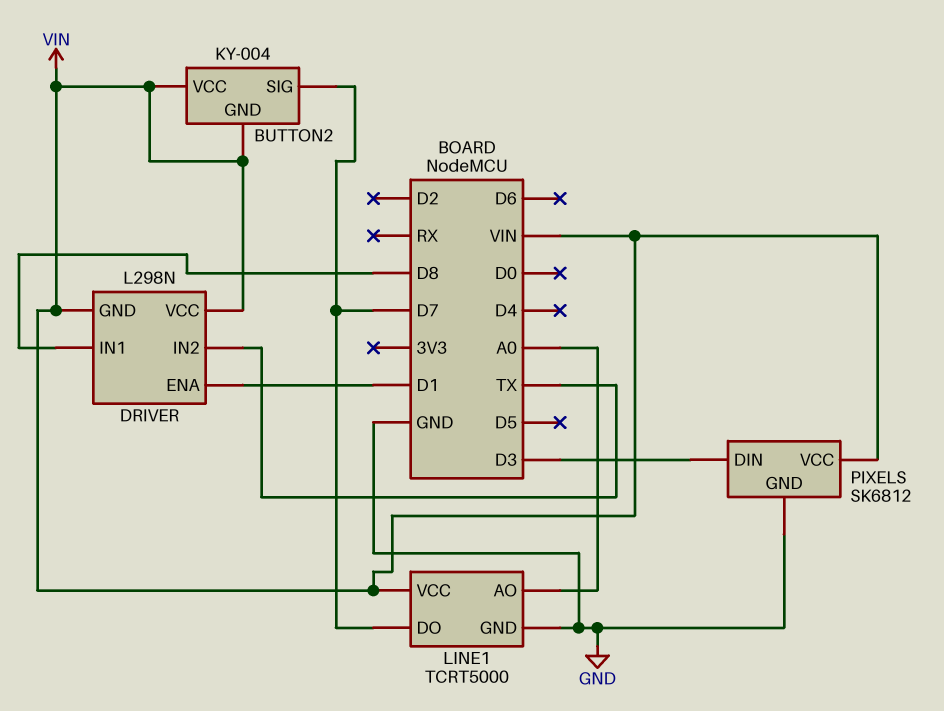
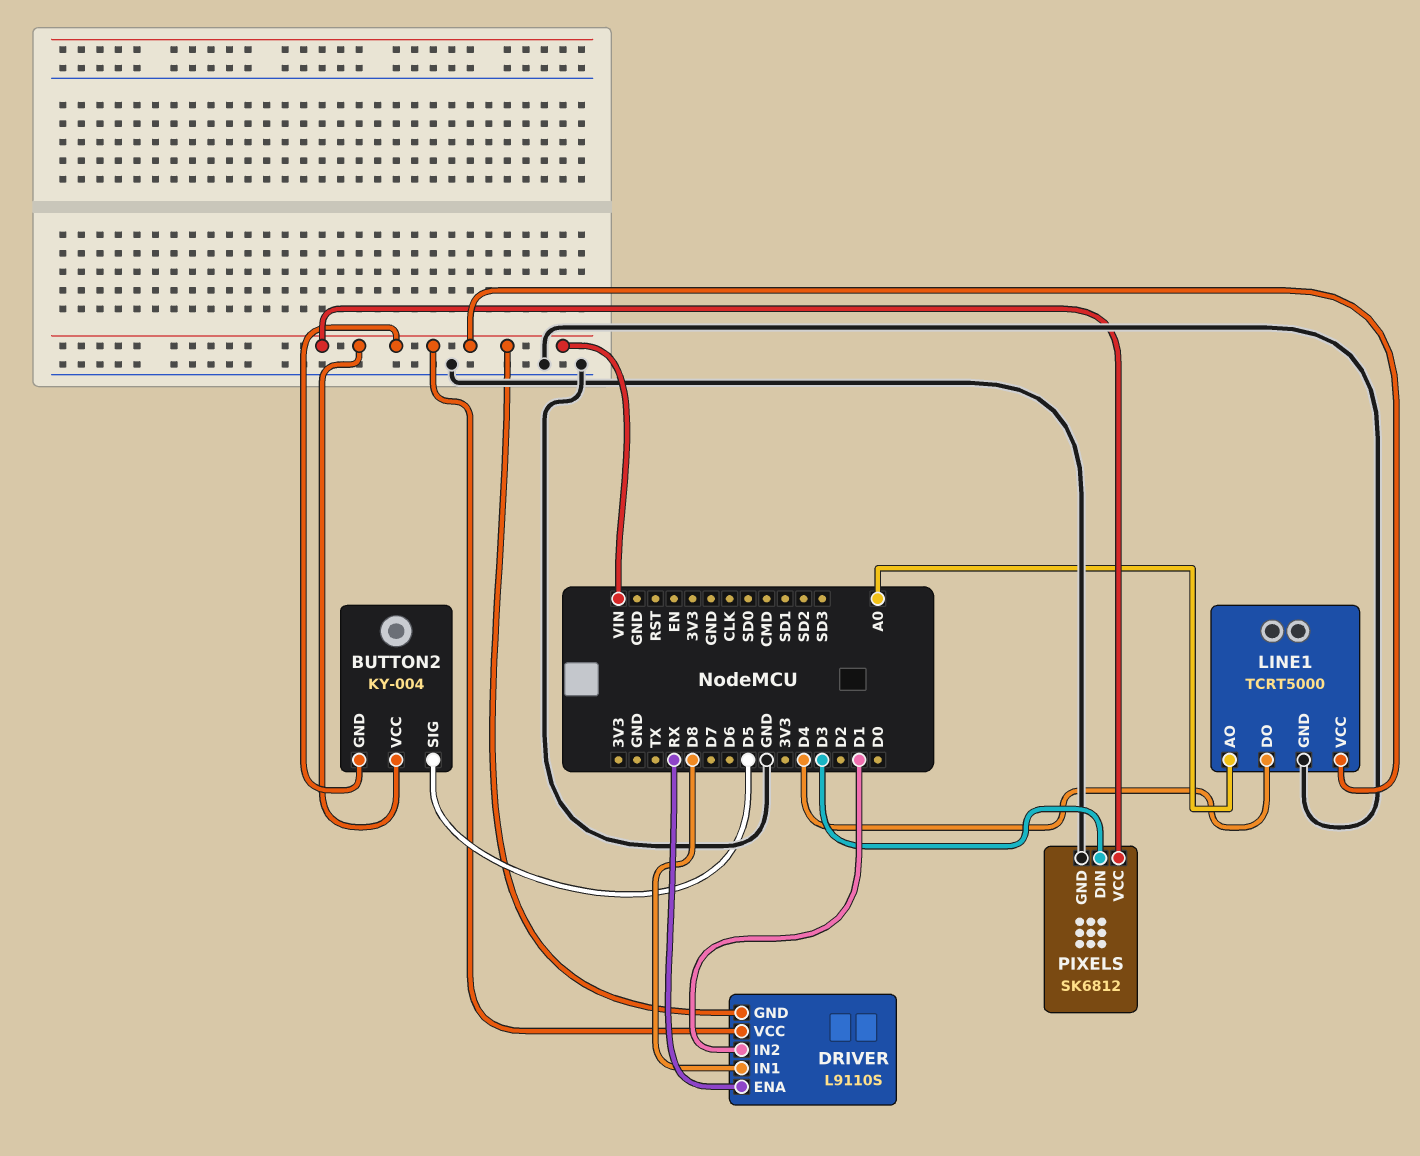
BUTTON2 pin SIG: D7 -> D5
DRIVER: L298N -> L9110S
DRIVER pin ENA: D1 -> RX
DRIVER pin IN2: TX -> D1
LINE1 pin DO: D7 -> D4

